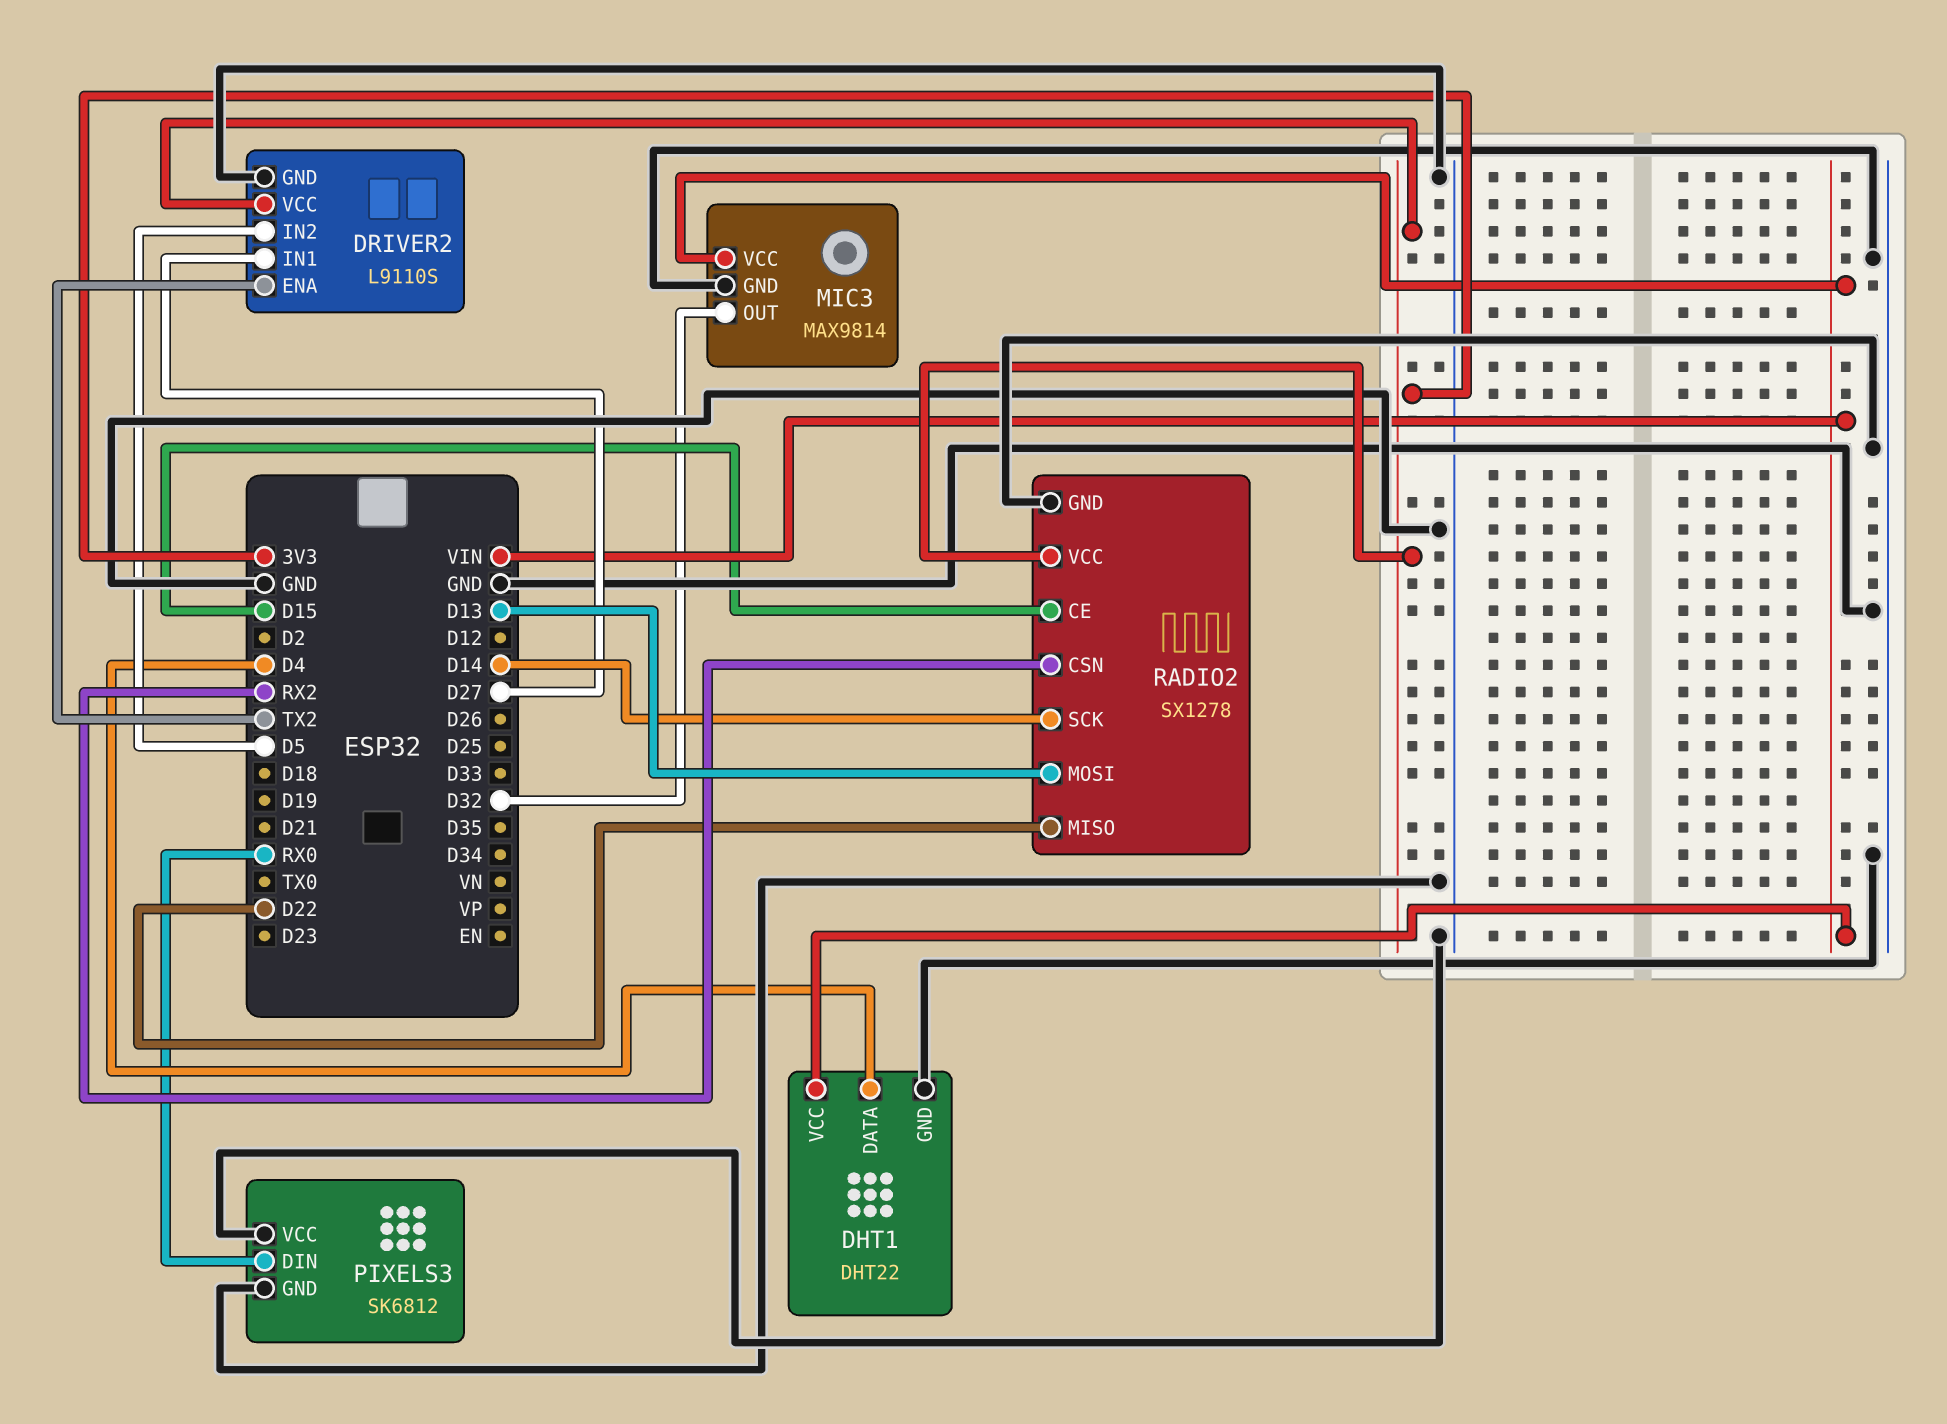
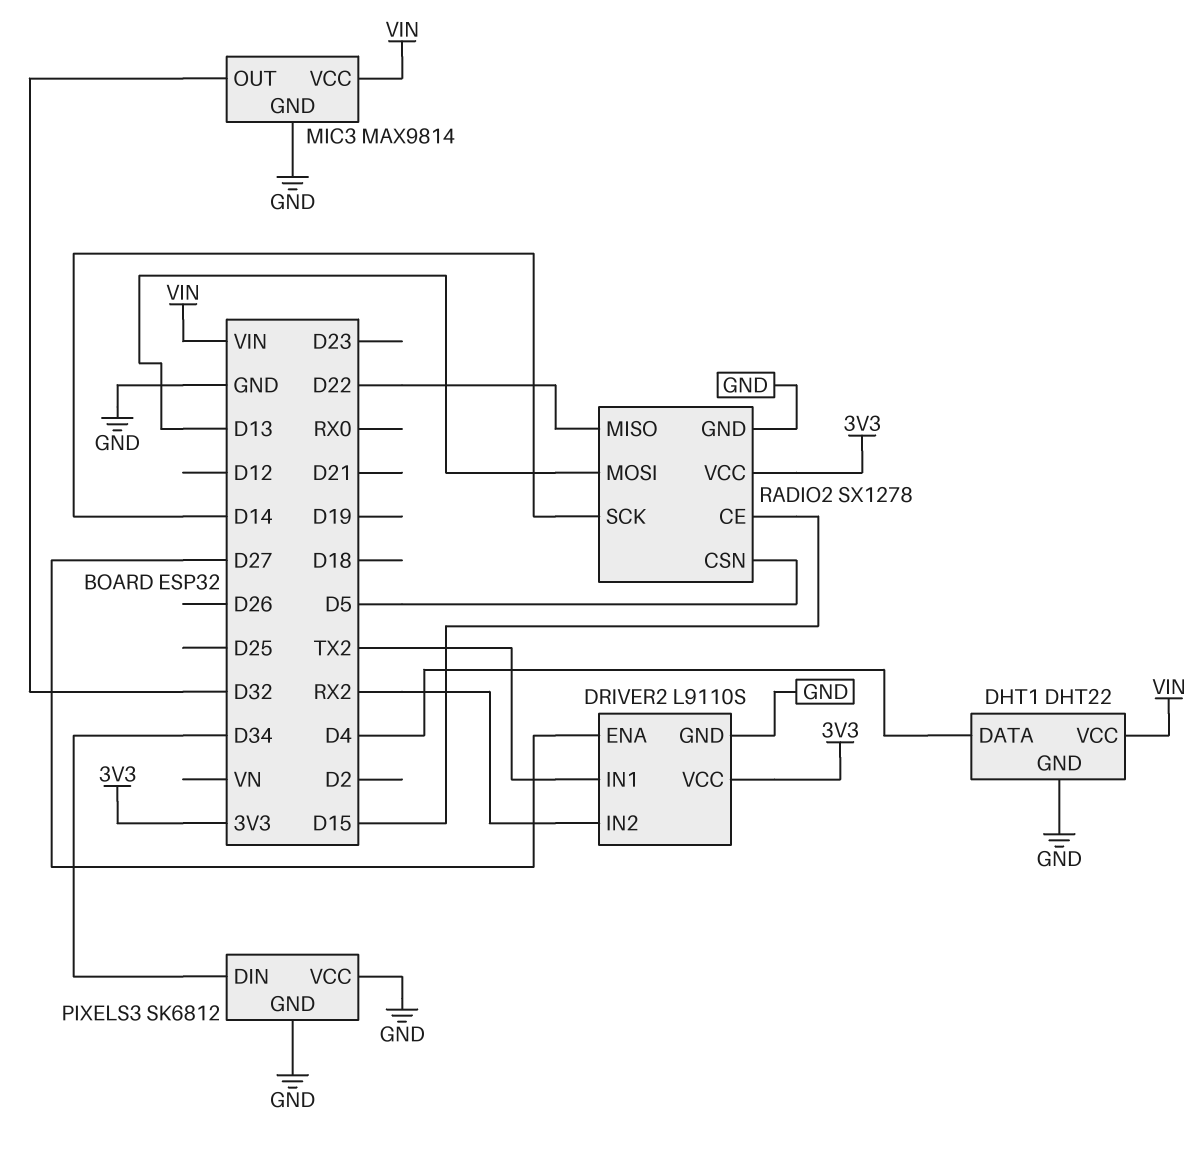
DRIVER2 pin ENA: TX2 -> D27
DRIVER2 pin IN1: D27 -> TX2
DRIVER2 pin IN2: D5 -> RX2
PIXELS3 pin DIN: RX0 -> D34
RADIO2 pin CSN: RX2 -> D5

